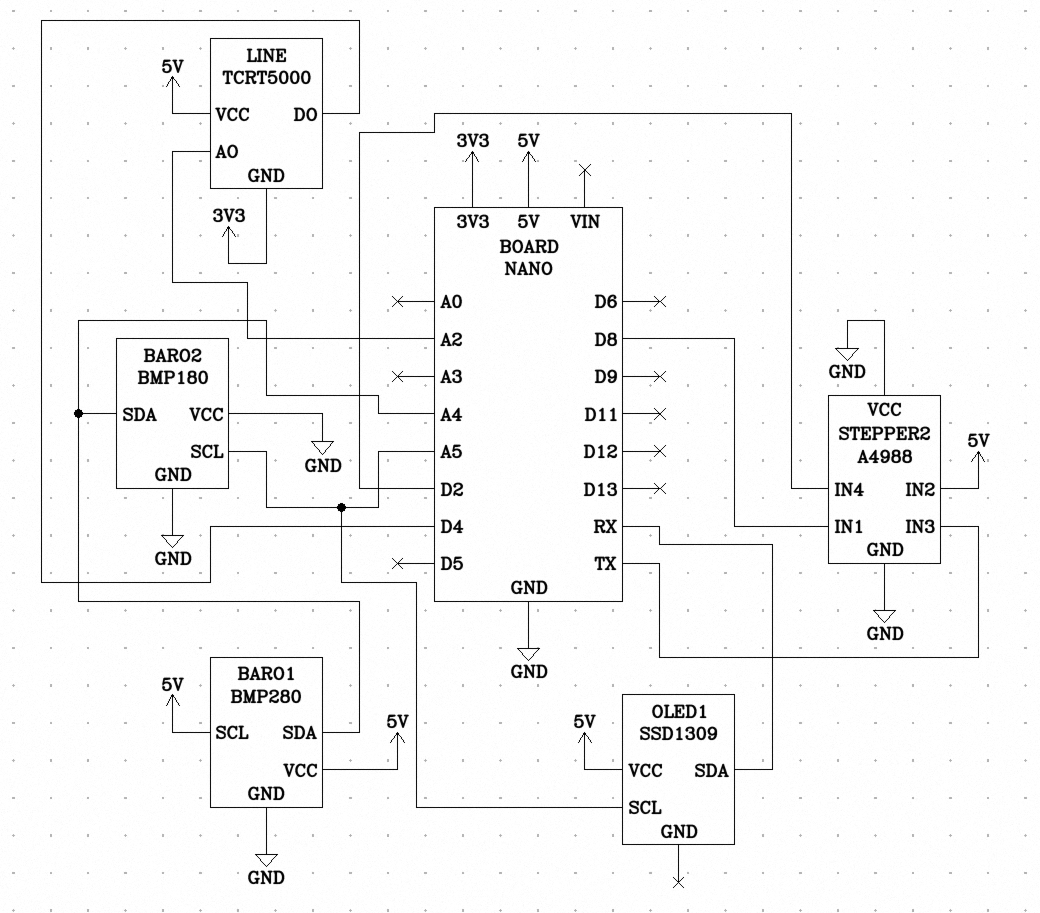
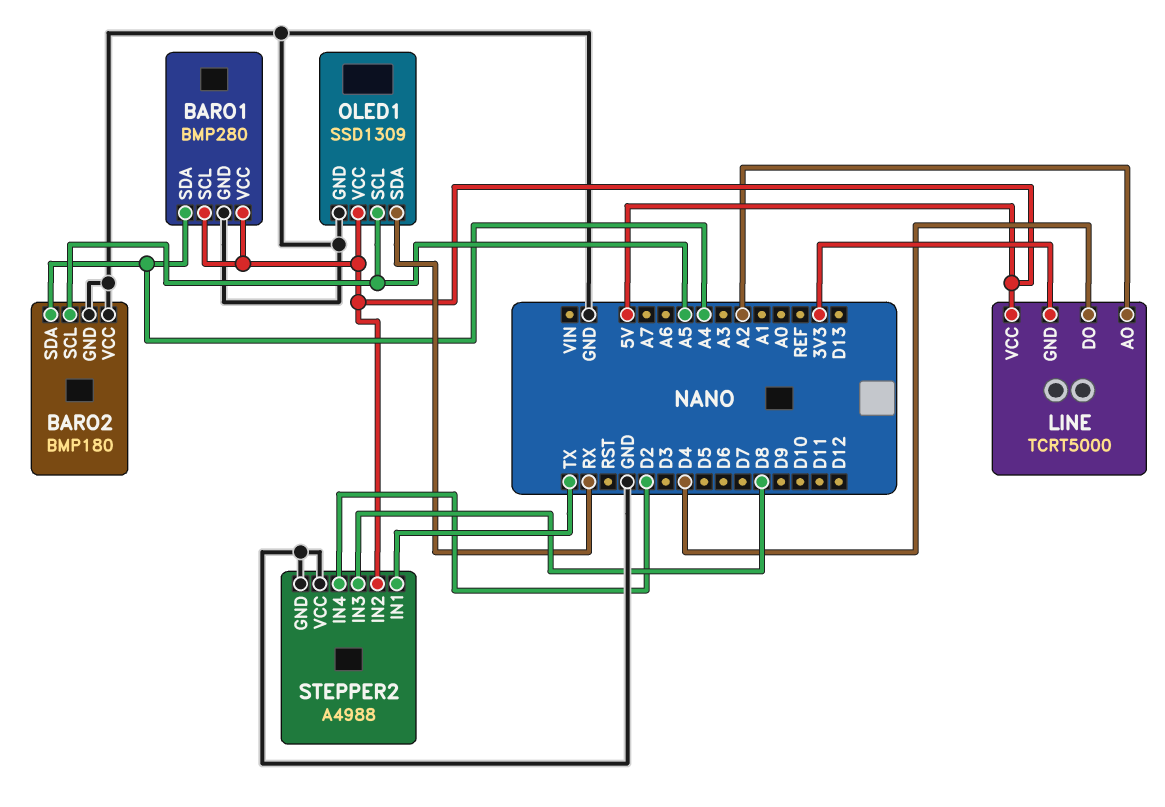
OLED1 pin GND: none -> GND
STEPPER2 pin IN1: D8 -> TX
STEPPER2 pin IN3: TX -> D8

